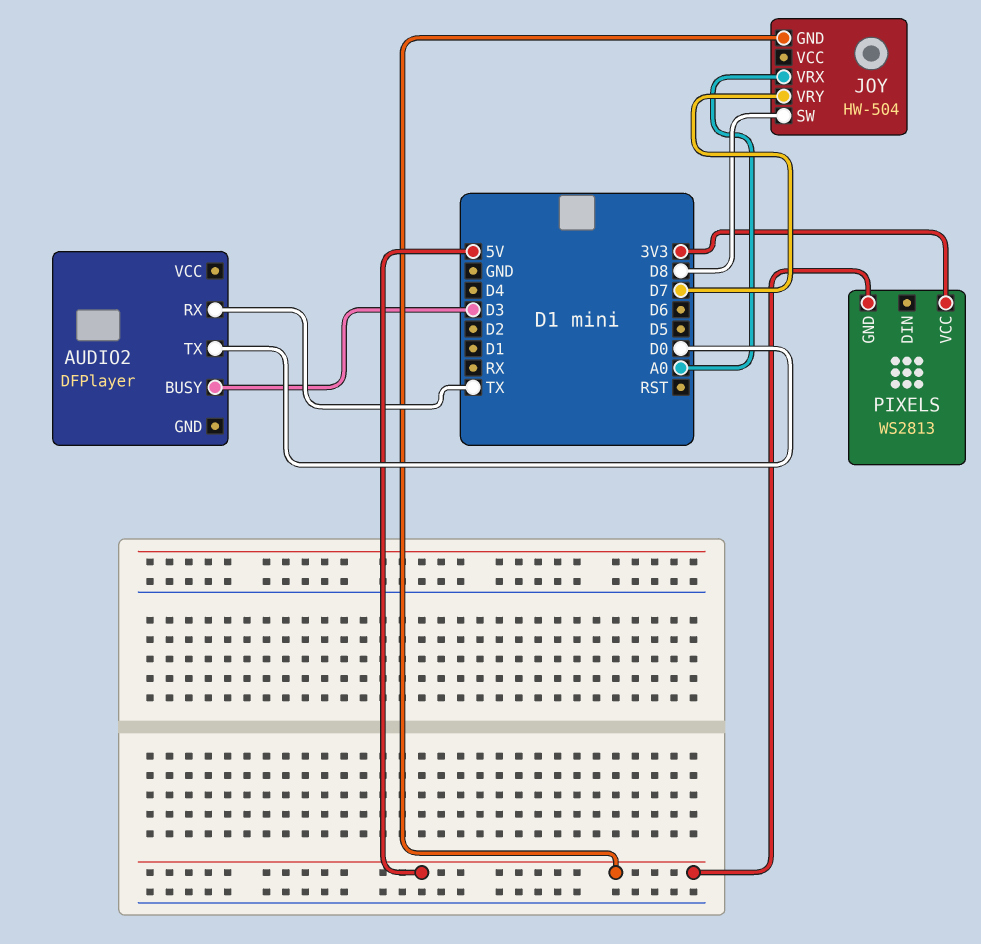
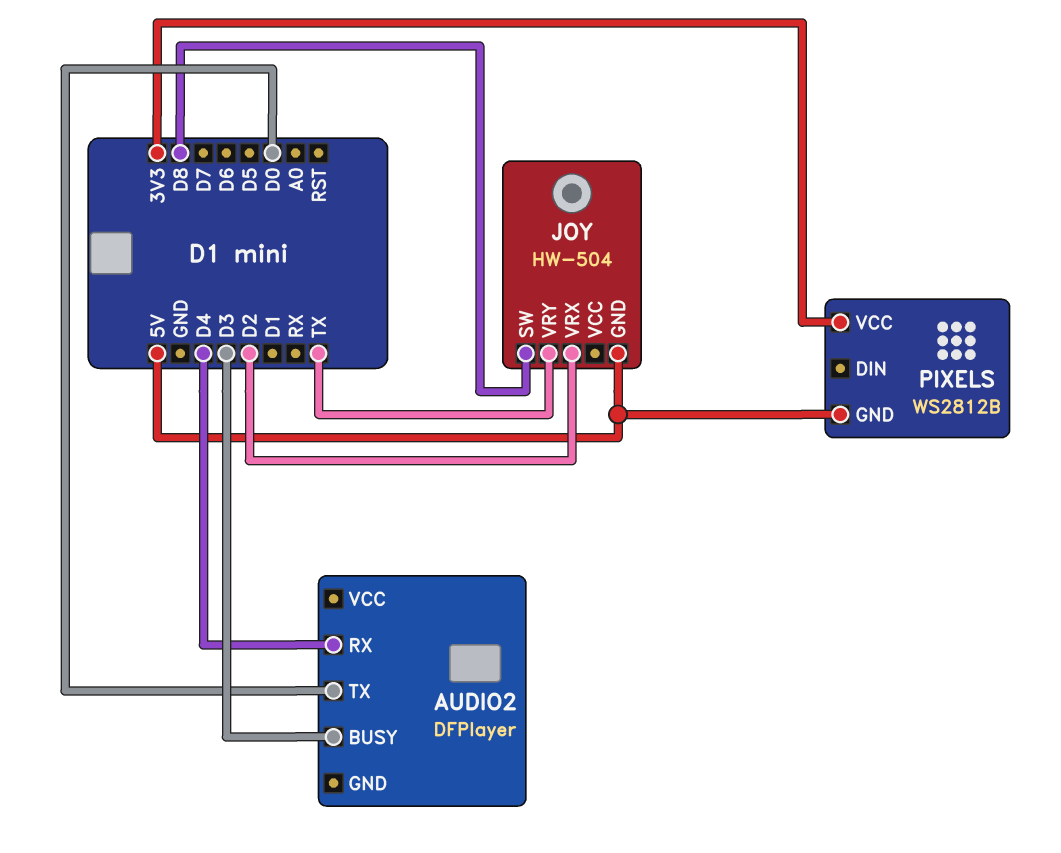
AUDIO2 pin RX: TX -> D4
JOY pin VRX: A0 -> D2
JOY pin VRY: D7 -> TX
PIXELS: WS2813 -> WS2812B

